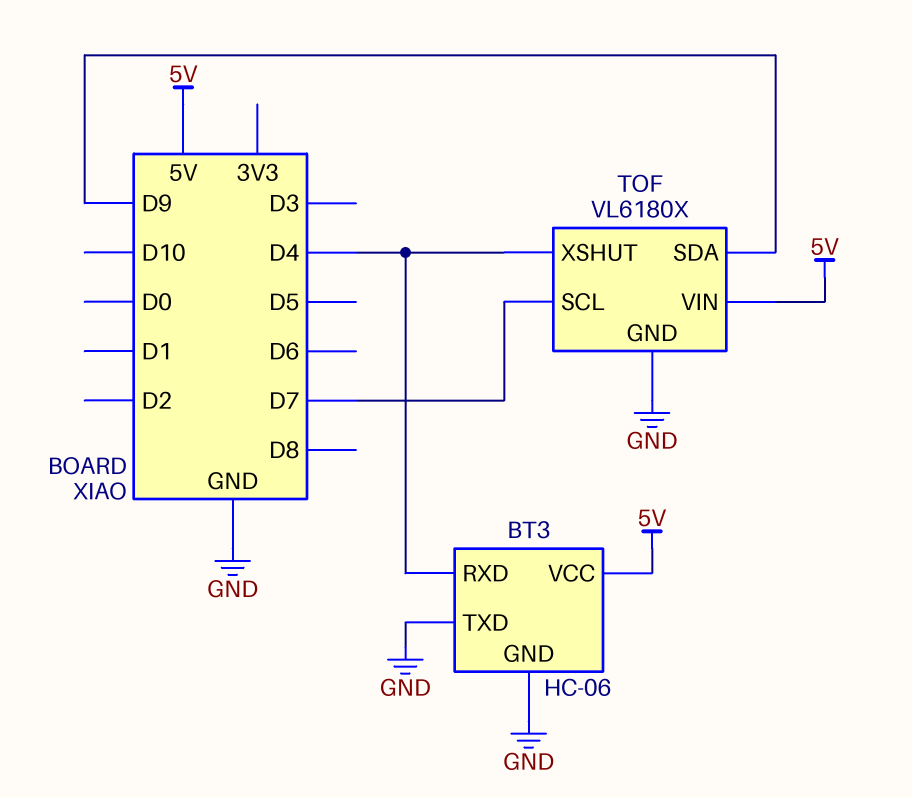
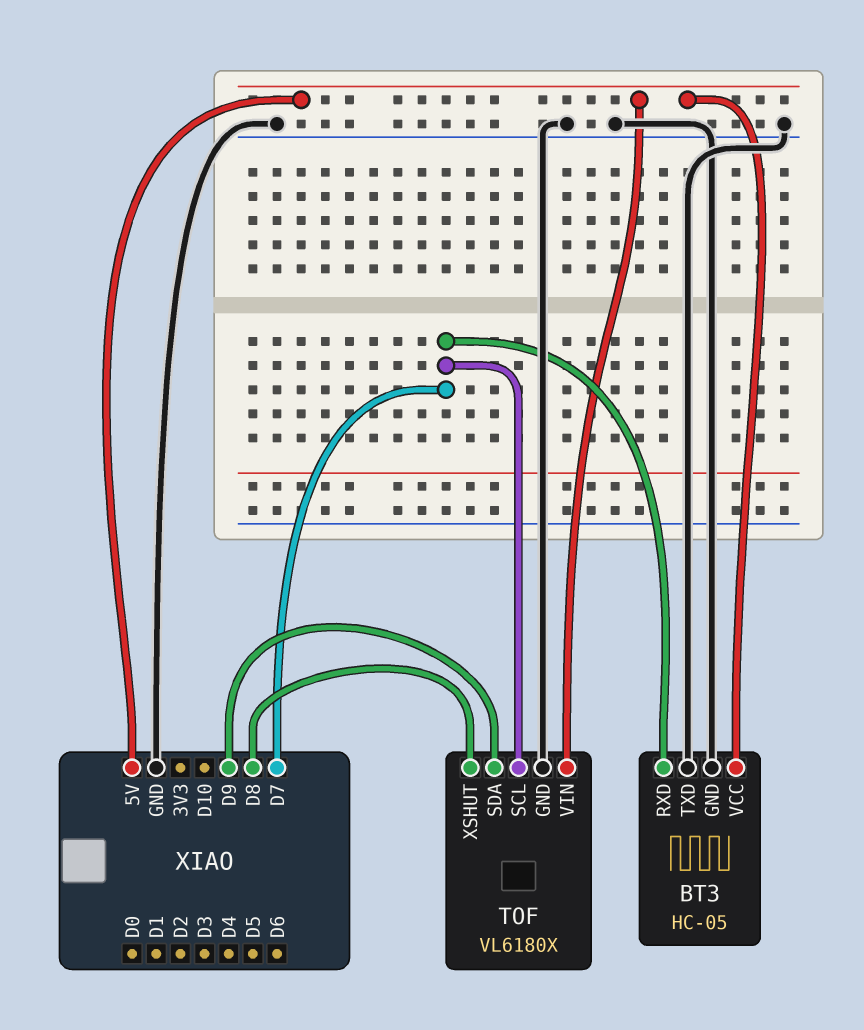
BT3: HC-06 -> HC-05
BT3 pin RXD: D4 -> D7
TOF pin XSHUT: D4 -> D8

